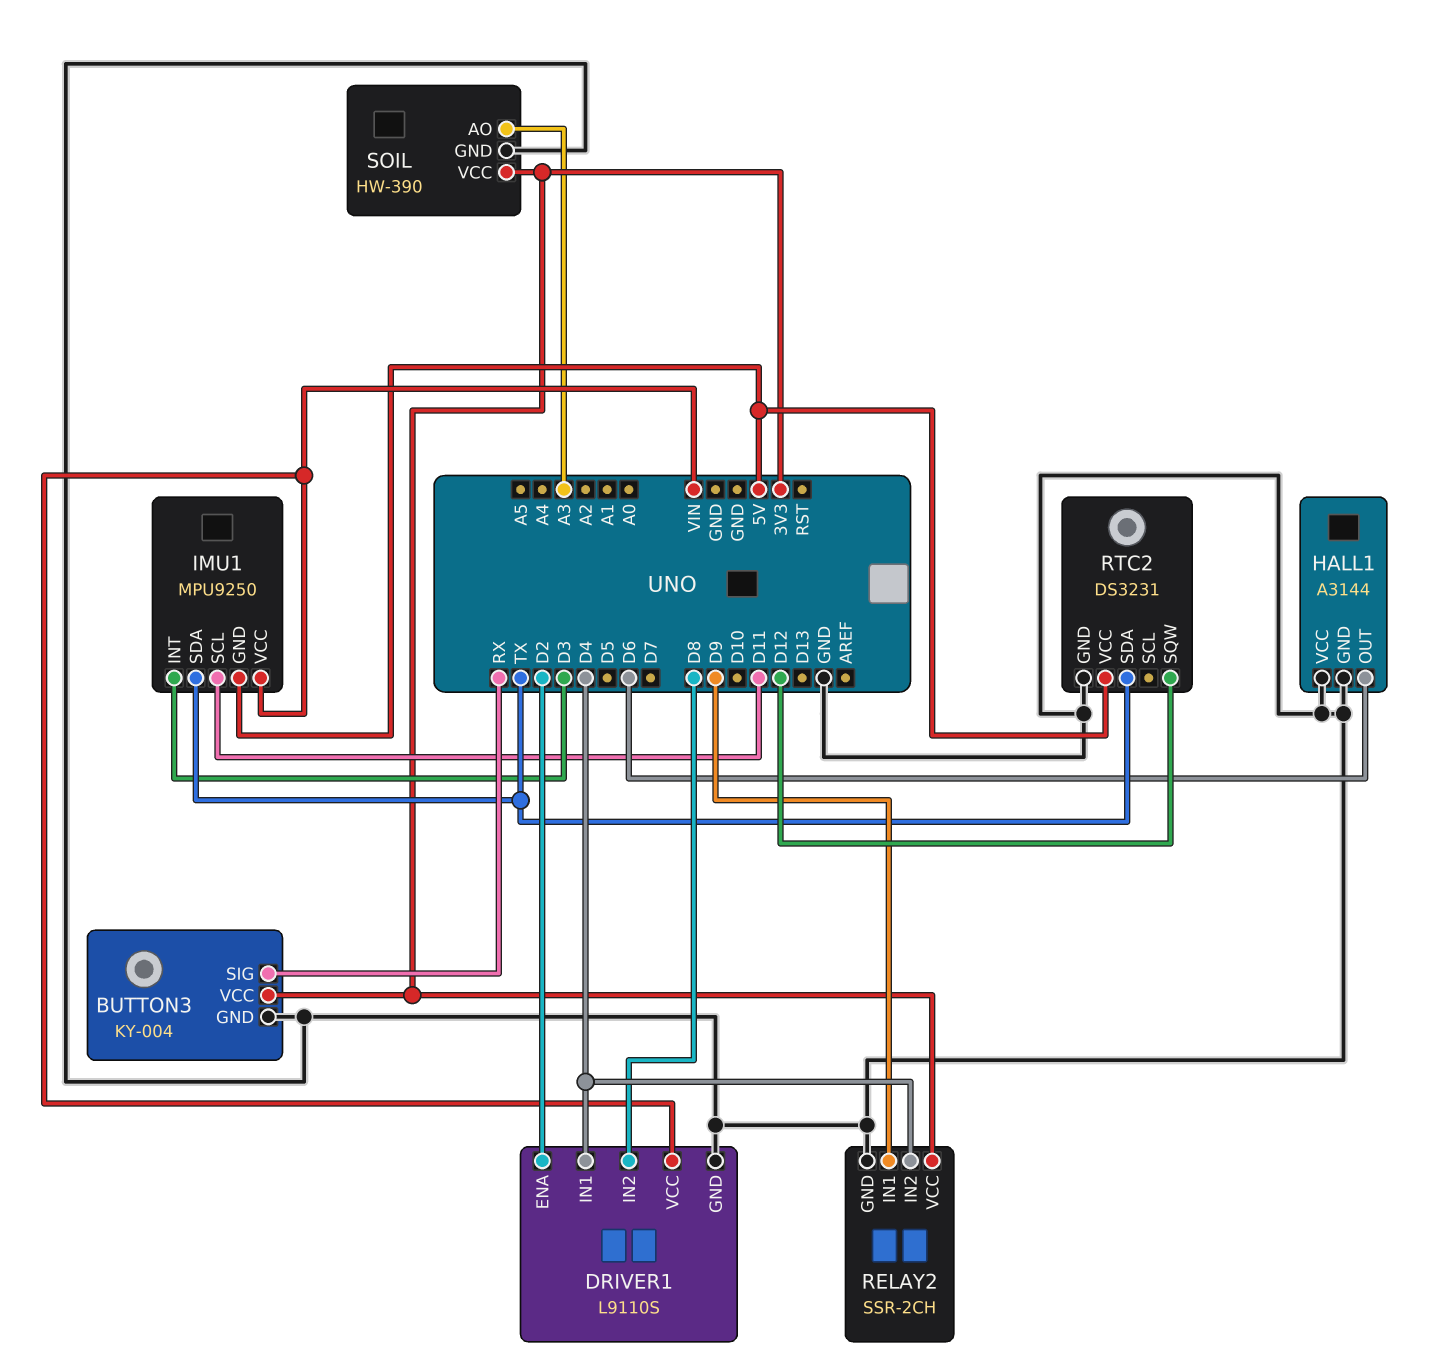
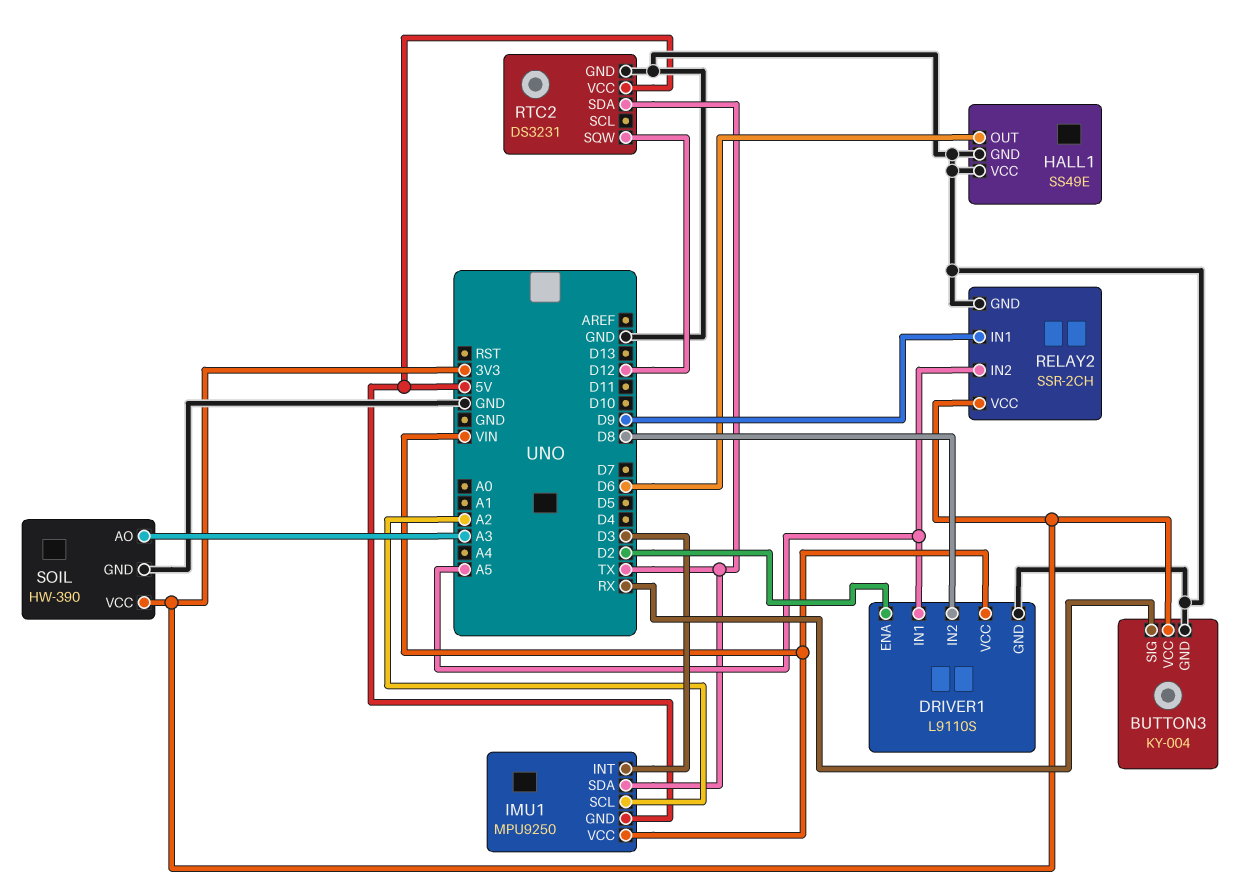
DRIVER1 pin IN1: D4 -> A5
HALL1: A3144 -> SS49E
IMU1 pin SCL: D11 -> A2
RELAY2 pin IN2: D4 -> A5

